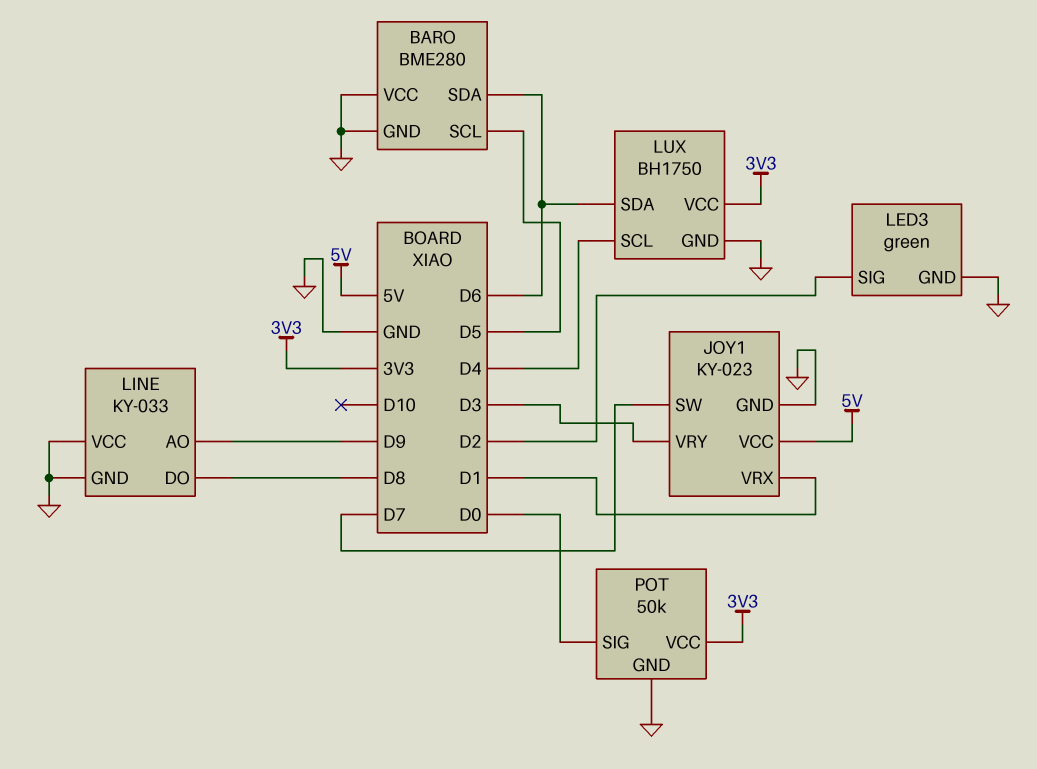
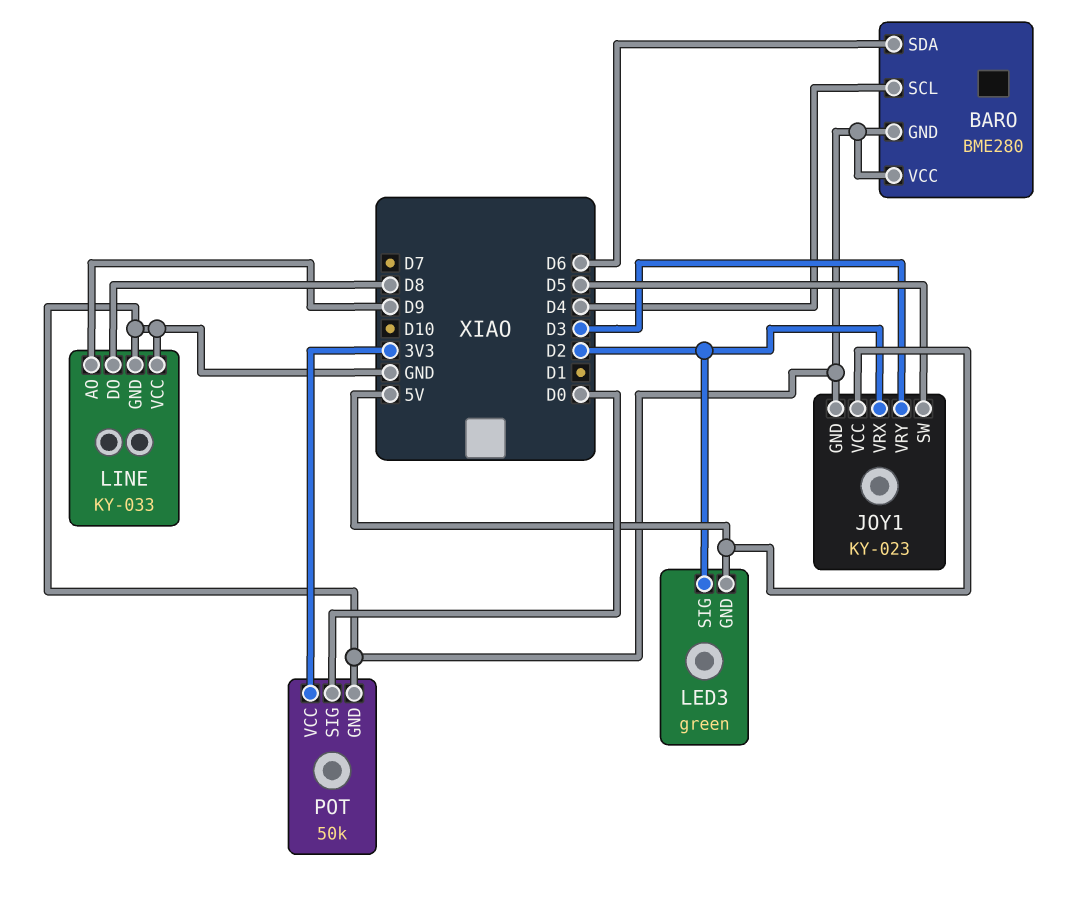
BARO pin SCL: D5 -> D4
JOY1 pin SW: D7 -> D5
JOY1 pin VRX: D1 -> D2
LED3 pin GND: GND -> 5V
LUX: BH1750 -> none
LUX pin GND: GND -> none
LUX pin SCL: D4 -> none
LUX pin SDA: D6 -> none
LUX pin VCC: 3V3 -> none

